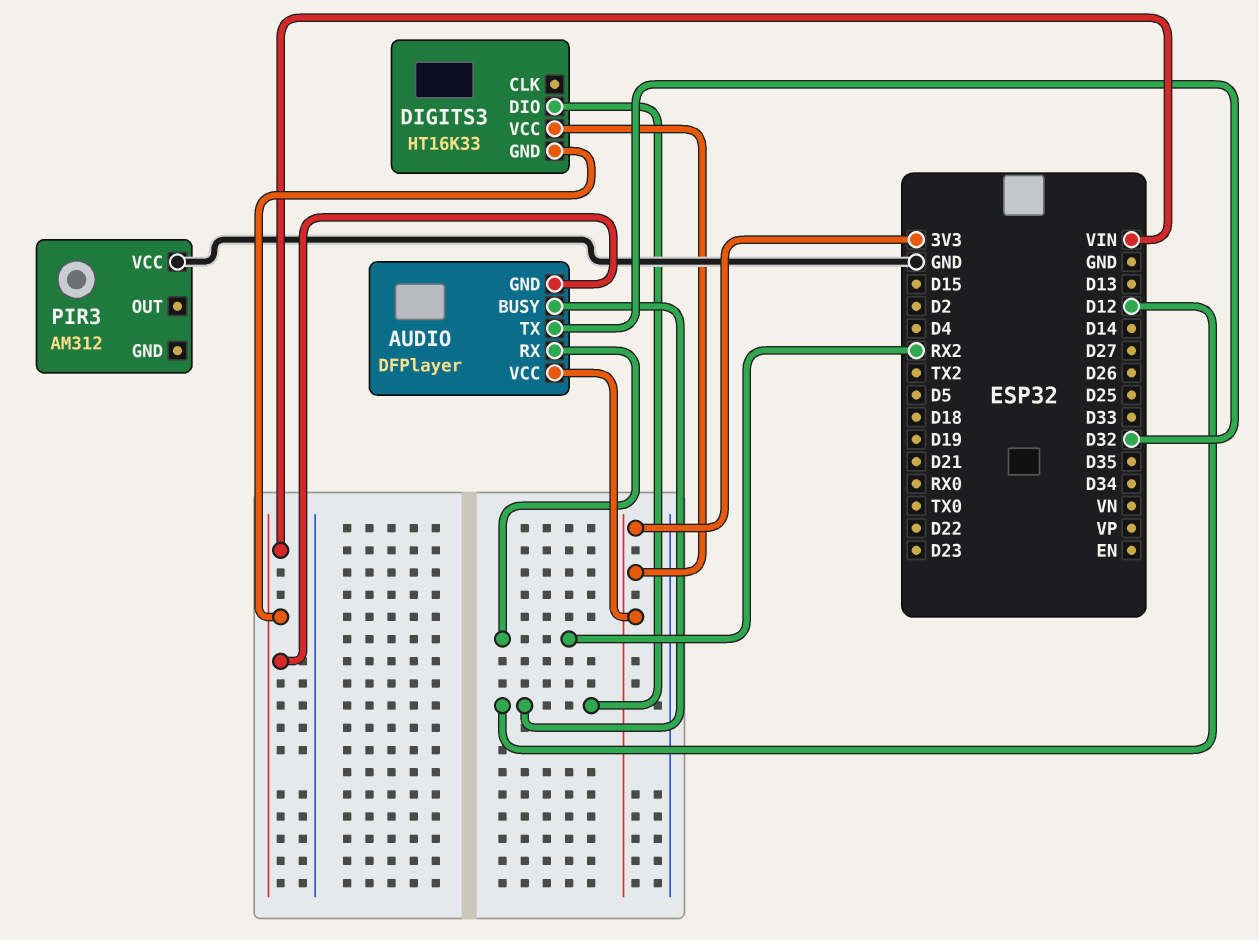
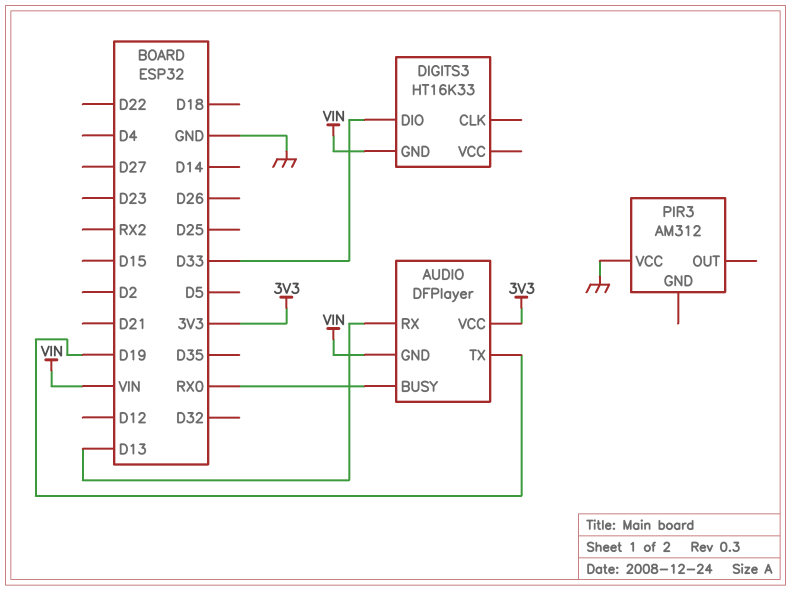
AUDIO pin BUSY: D12 -> RX0
AUDIO pin RX: RX2 -> D13
AUDIO pin TX: D32 -> D19
DIGITS3 pin DIO: D12 -> D33
DIGITS3 pin VCC: 3V3 -> none

